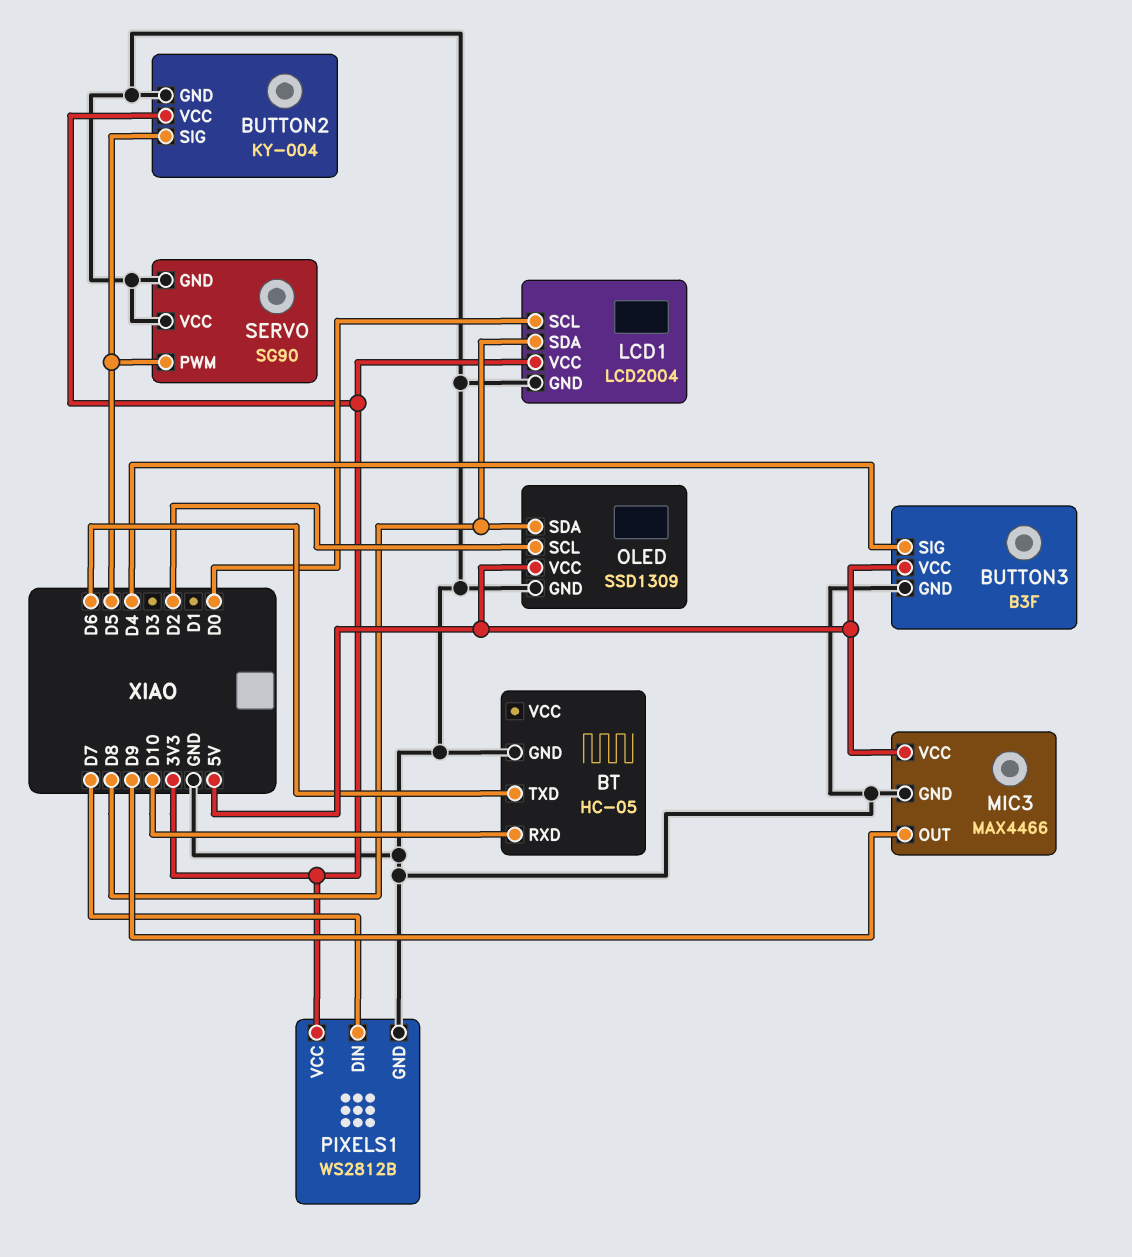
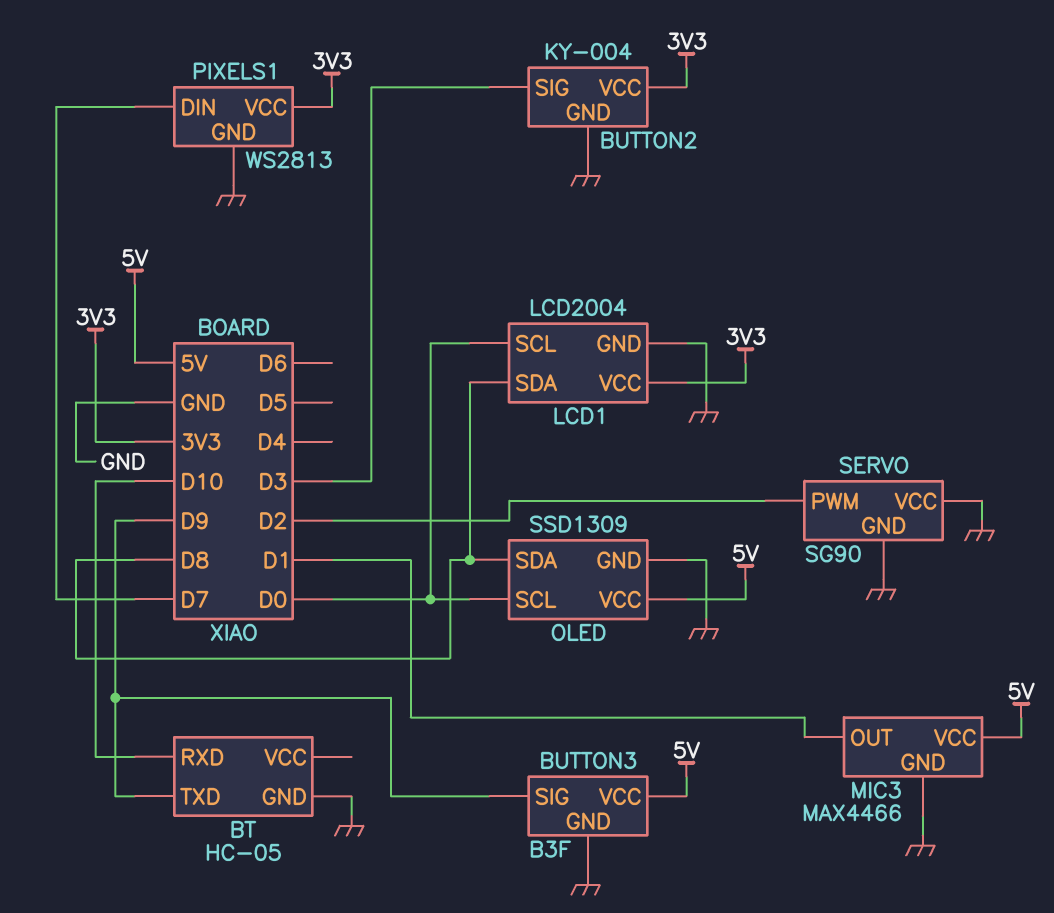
BT pin TXD: D6 -> D9
BUTTON2 pin SIG: D5 -> D3
BUTTON3 pin SIG: D4 -> D9
MIC3 pin OUT: D9 -> D1
OLED pin SCL: D2 -> D0
PIXELS1: WS2812B -> WS2813
SERVO pin PWM: D5 -> D2

